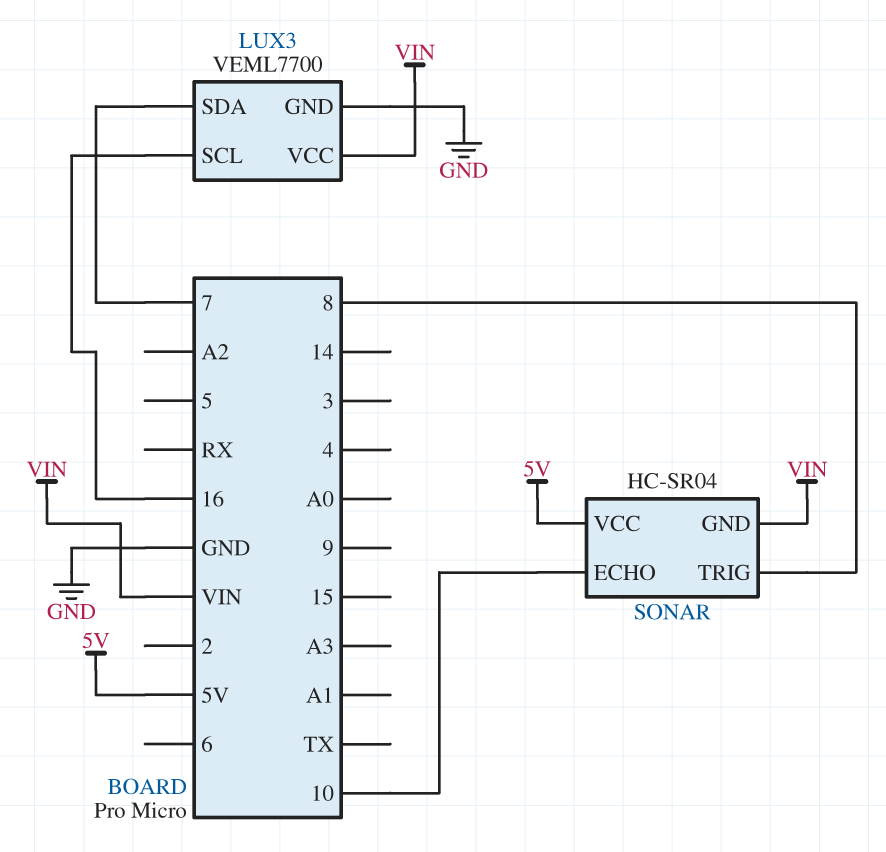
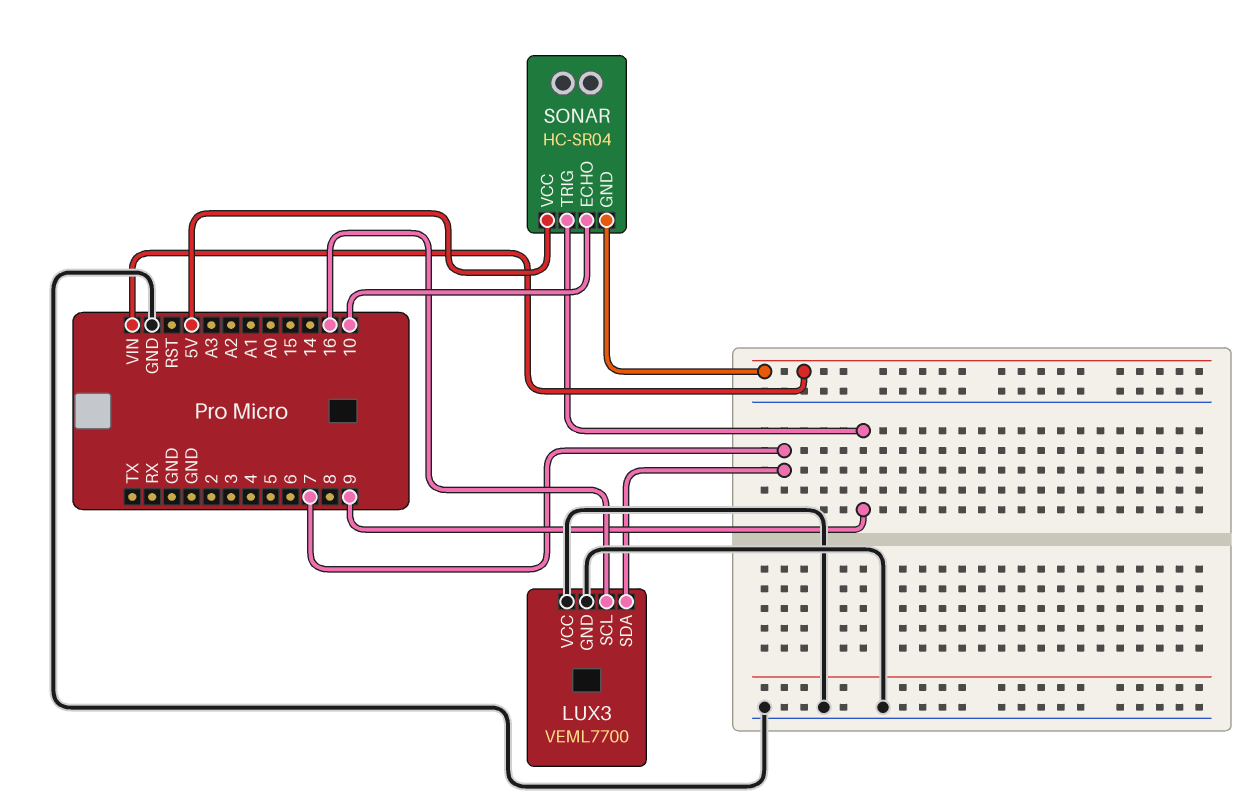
LUX3 pin VCC: VIN -> GND
SONAR pin TRIG: 8 -> 9

